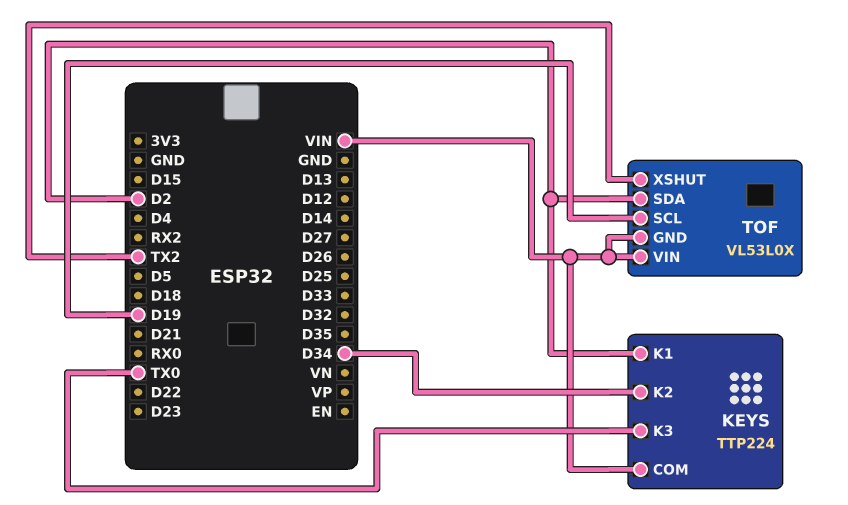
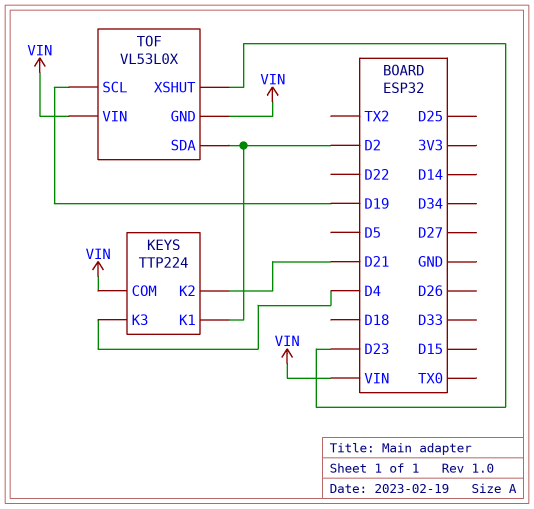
KEYS pin K2: D34 -> D21
KEYS pin K3: TX0 -> D4
TOF pin XSHUT: TX2 -> D23

